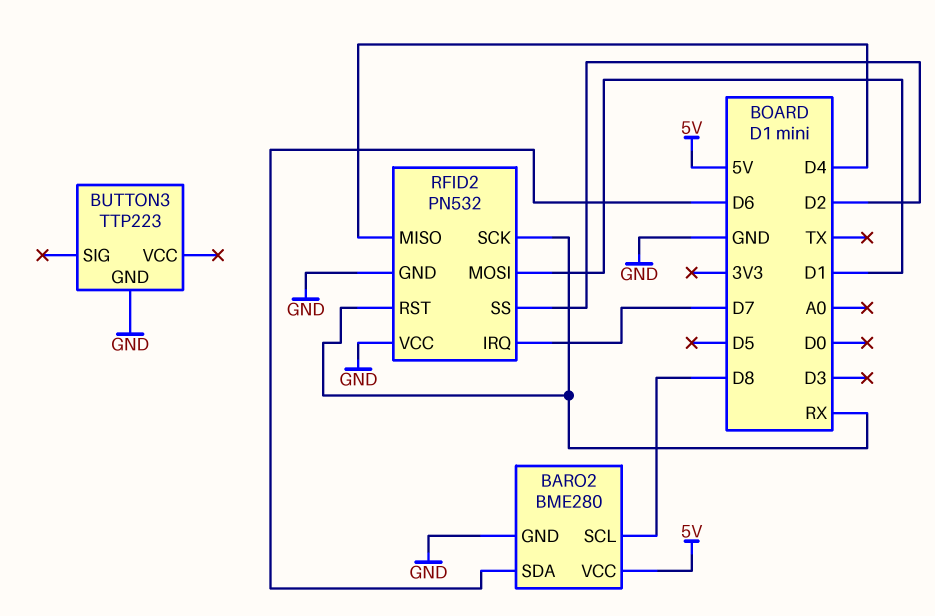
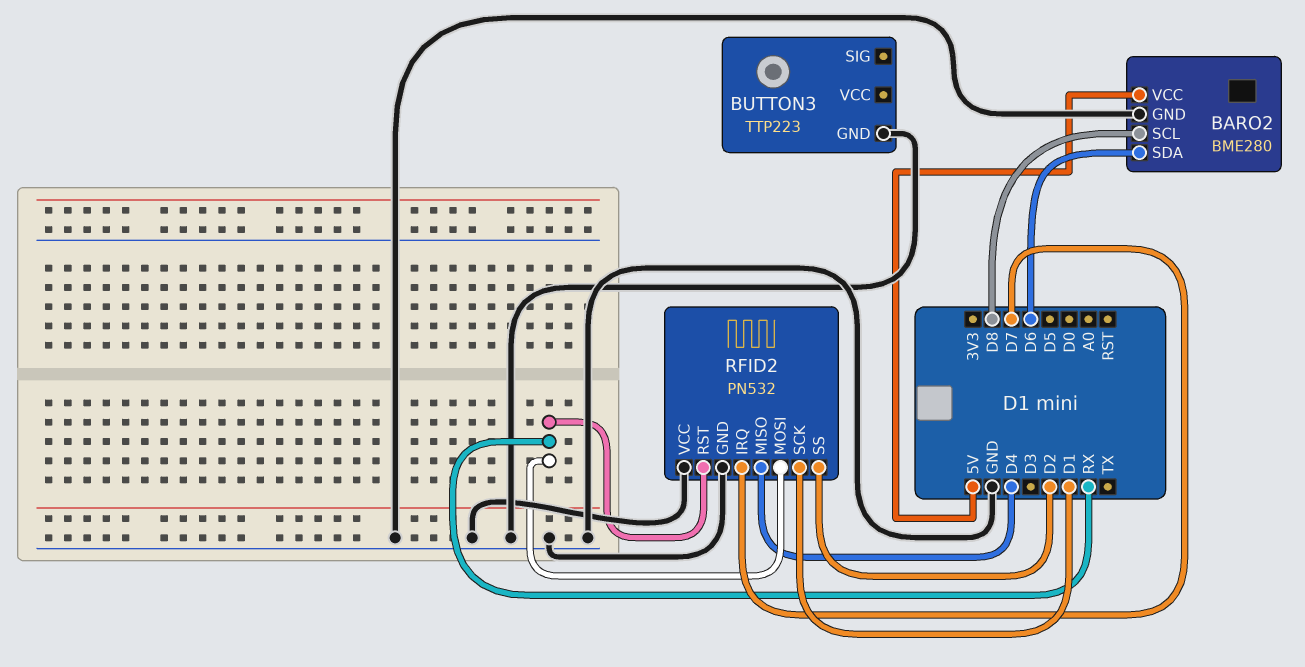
RFID2 pin MOSI: D1 -> RX
RFID2 pin SCK: RX -> D1

